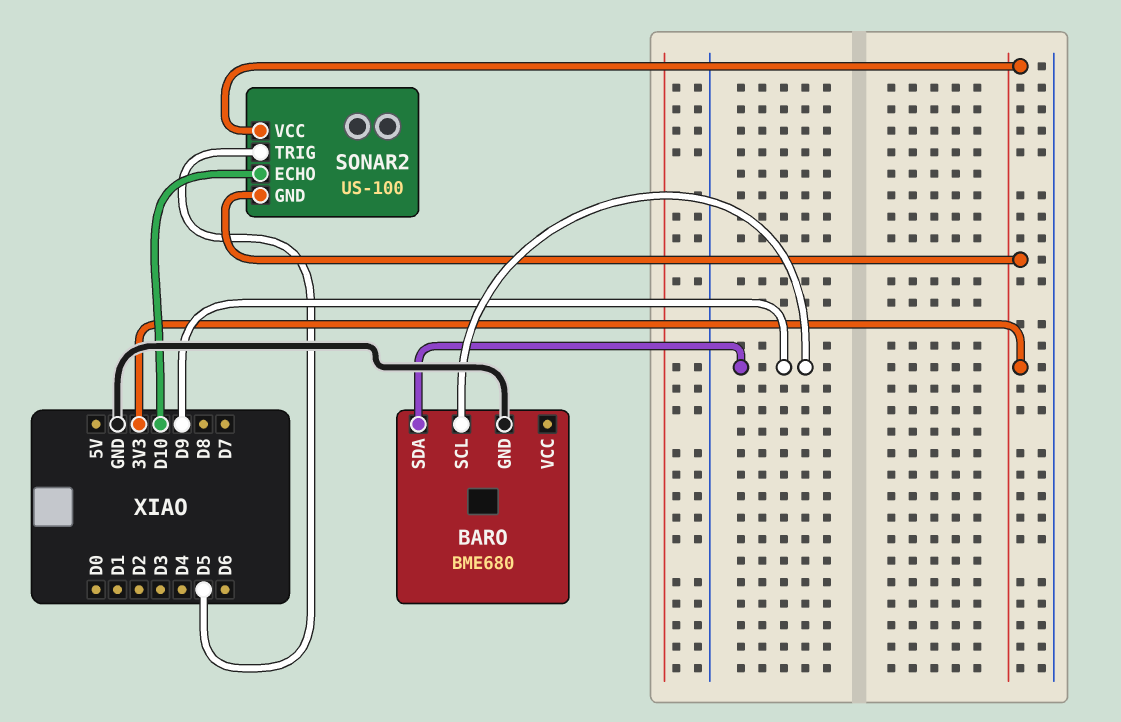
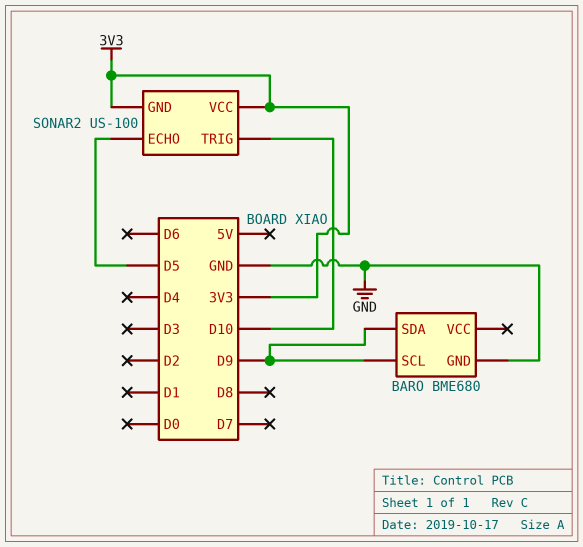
SONAR2 pin ECHO: D10 -> D5
SONAR2 pin TRIG: D5 -> D10

